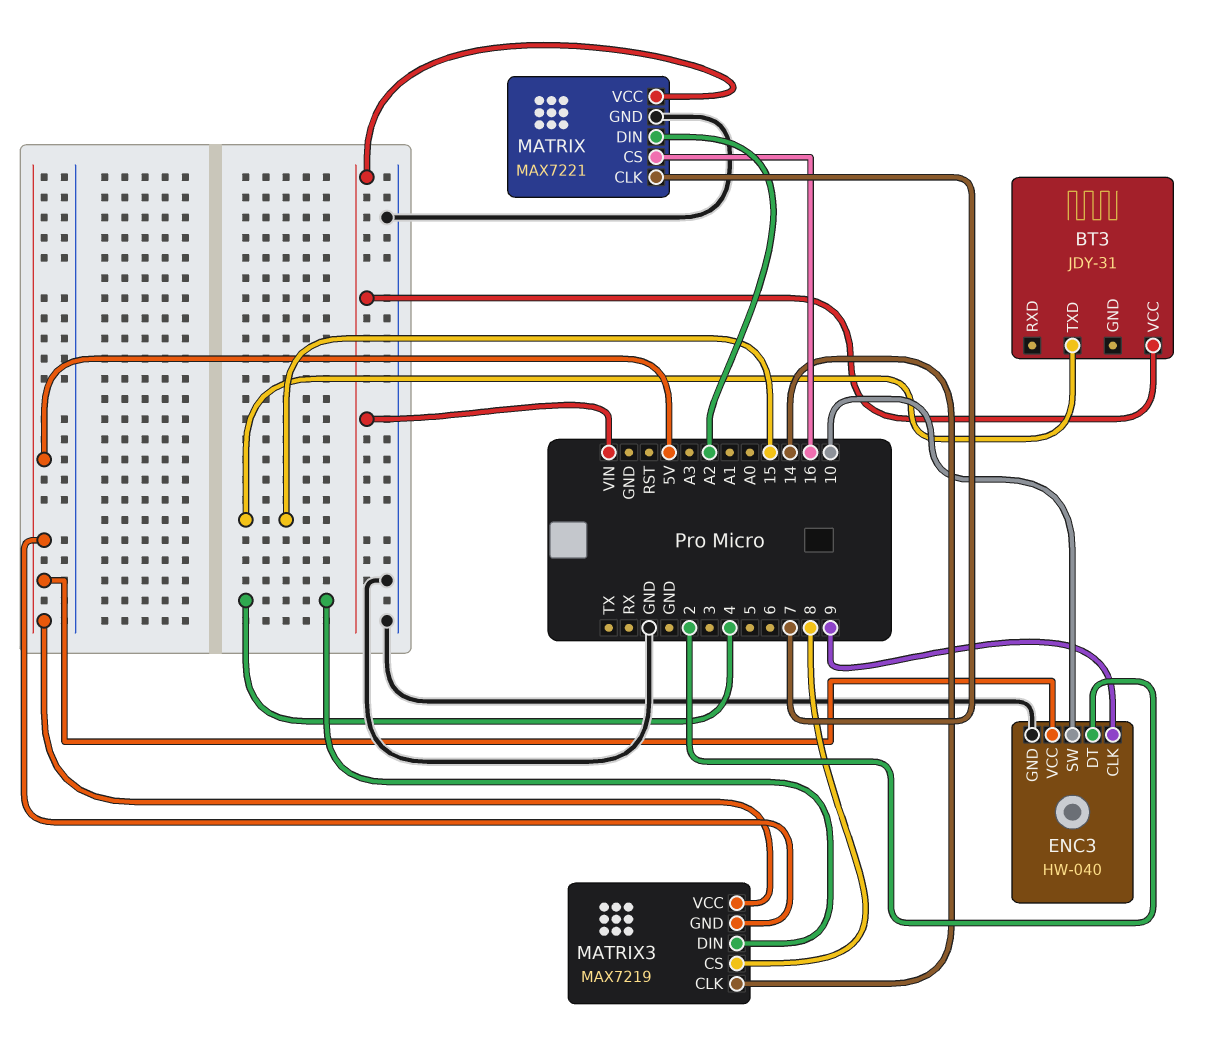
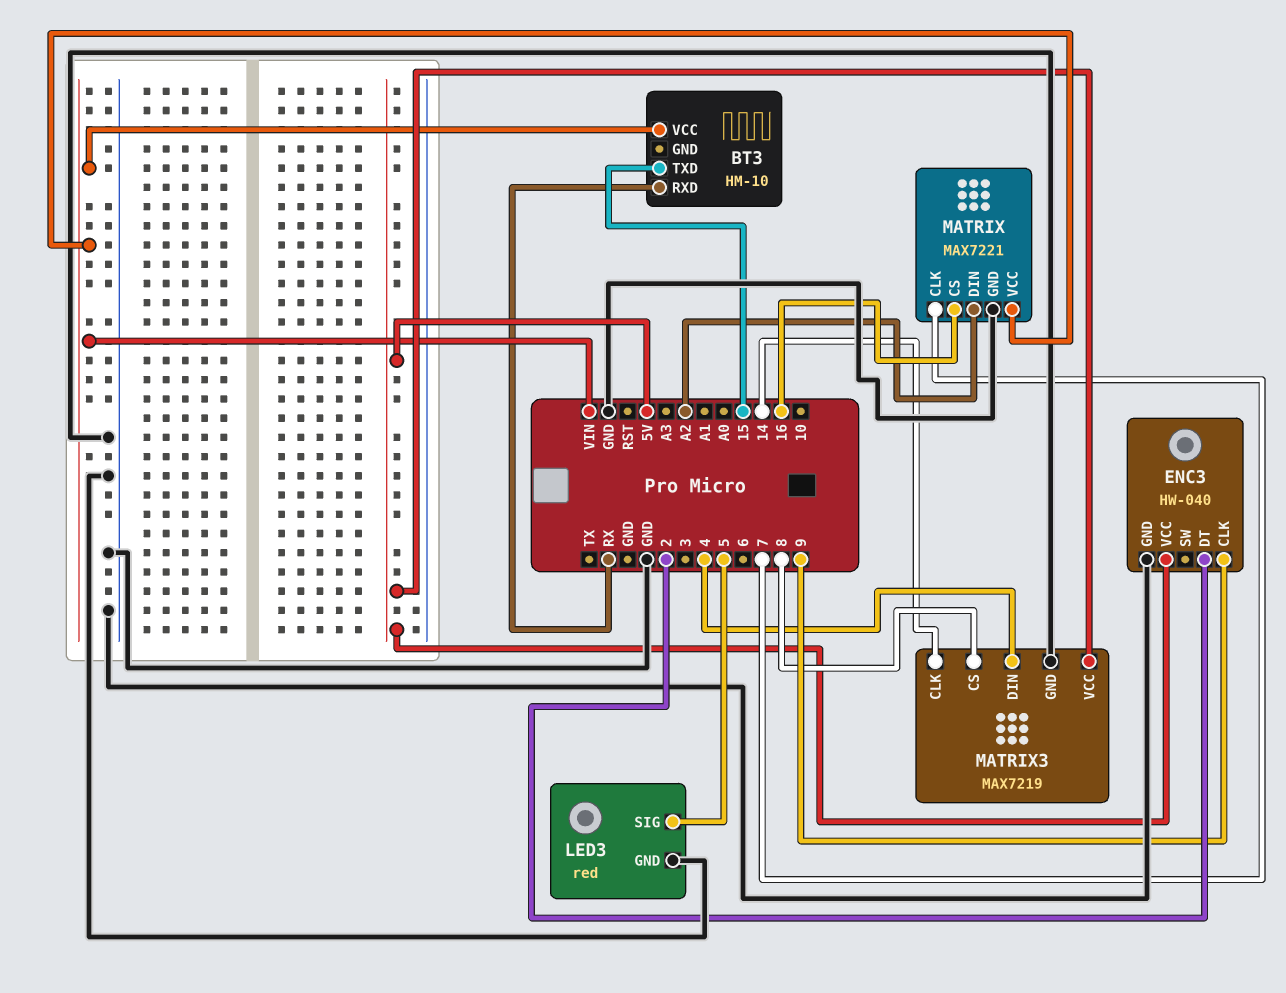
BT3: JDY-31 -> HM-10
BT3 pin RXD: none -> RX
ENC3 pin SW: 10 -> none
LED3: none -> red
LED3 pin GND: none -> GND
LED3 pin SIG: none -> 5
MATRIX3 pin GND: 5V -> GND

